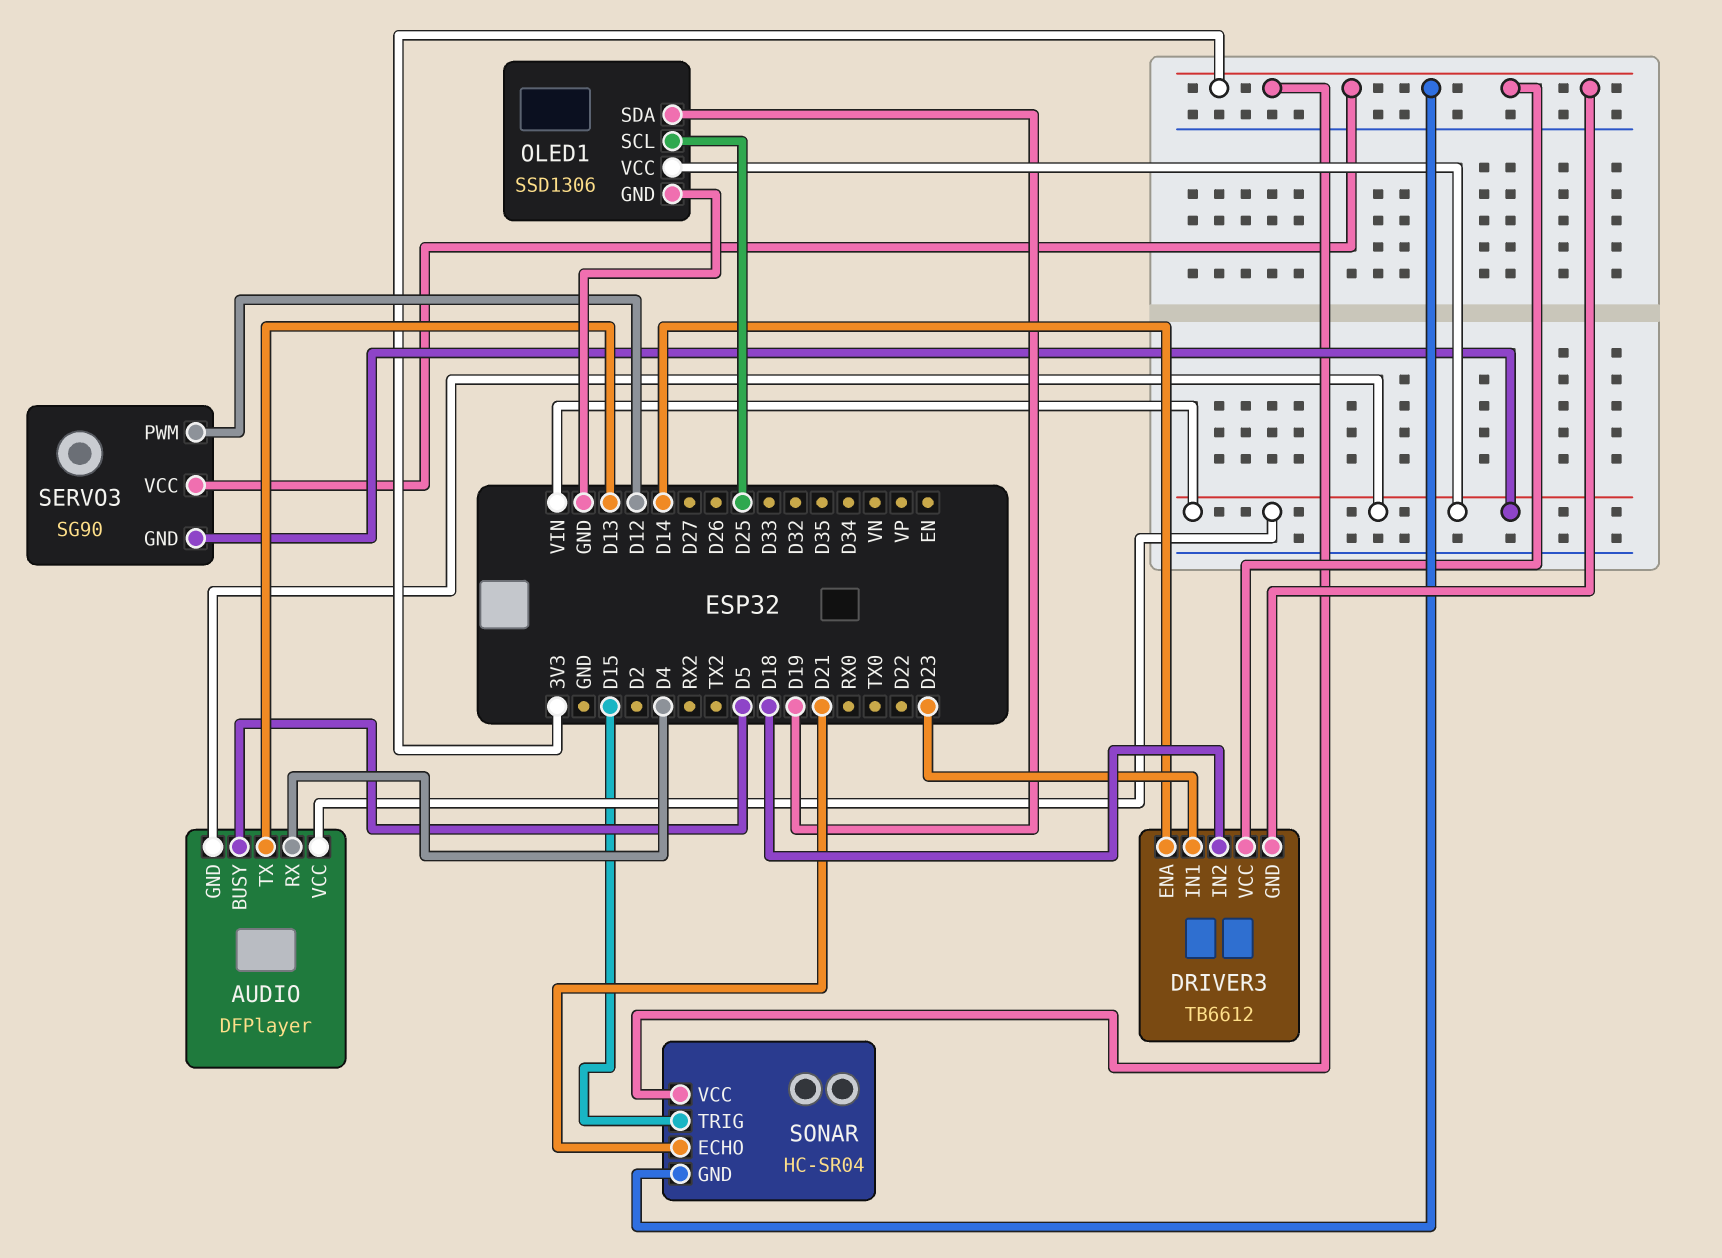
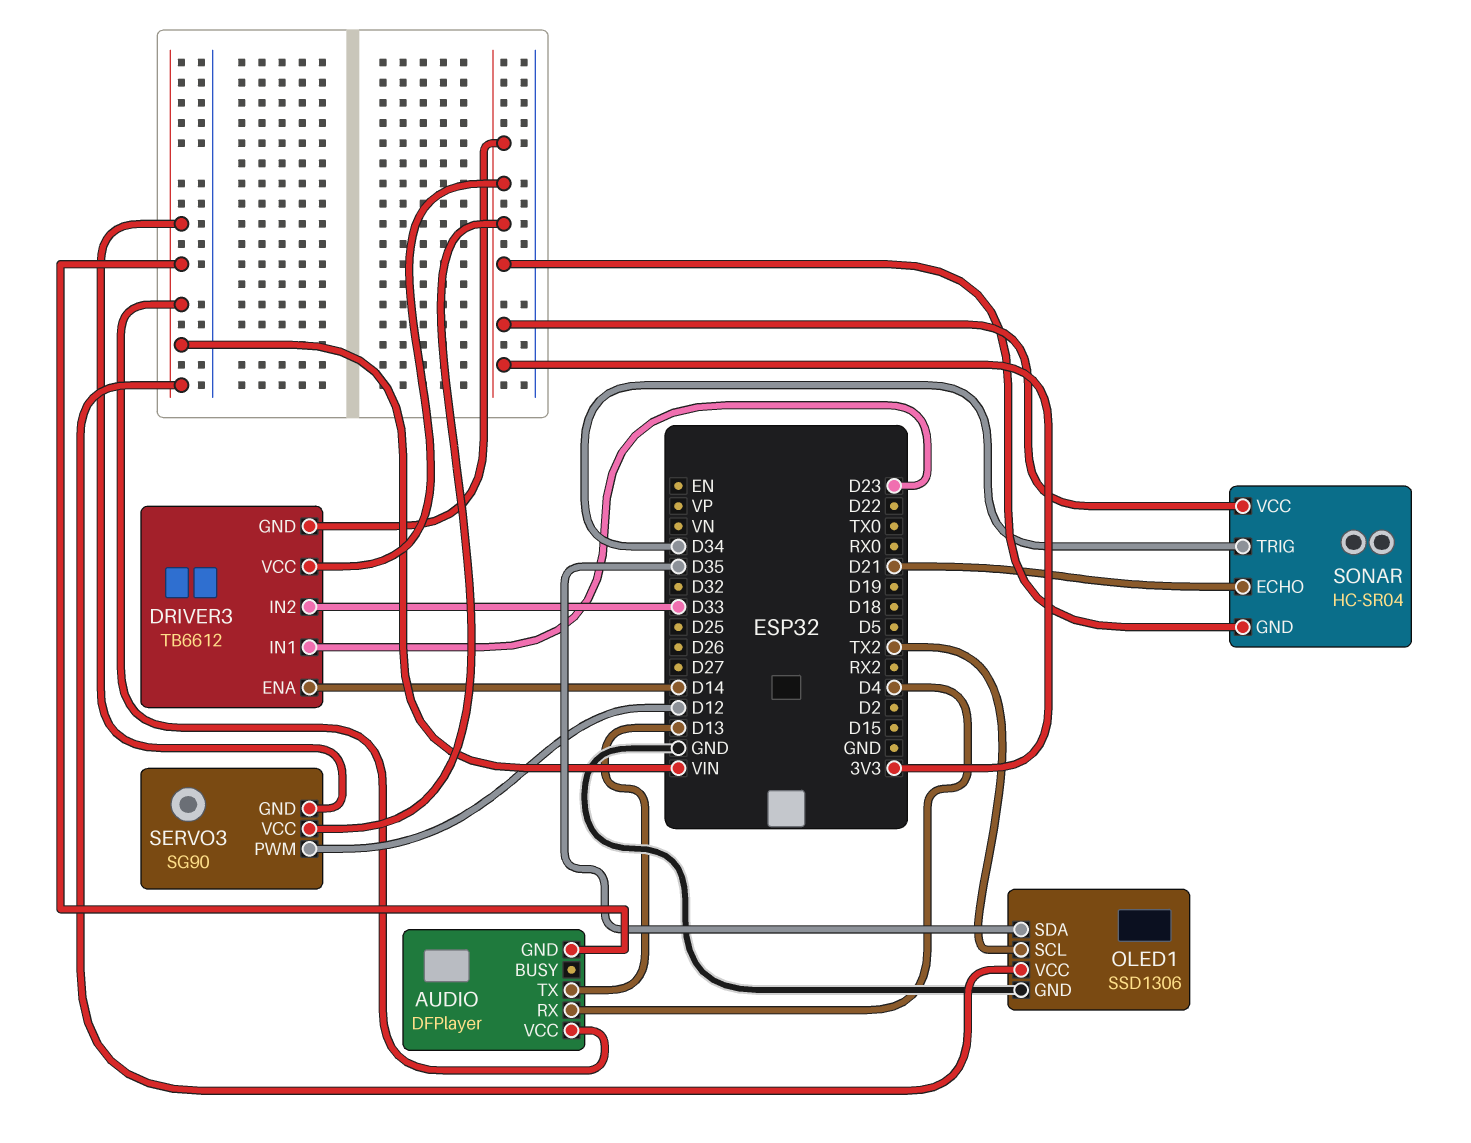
AUDIO pin BUSY: D5 -> none
DRIVER3 pin IN2: D18 -> D33
OLED1 pin SCL: D25 -> TX2
OLED1 pin SDA: D19 -> D35
SONAR pin TRIG: D15 -> D34

